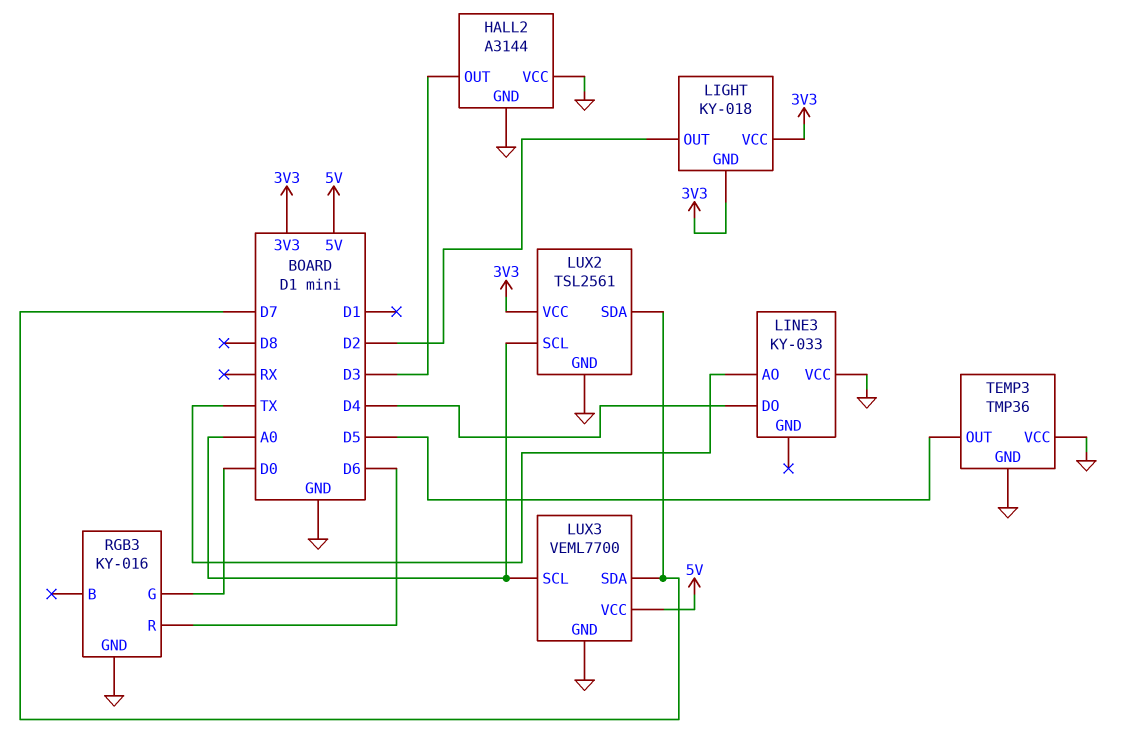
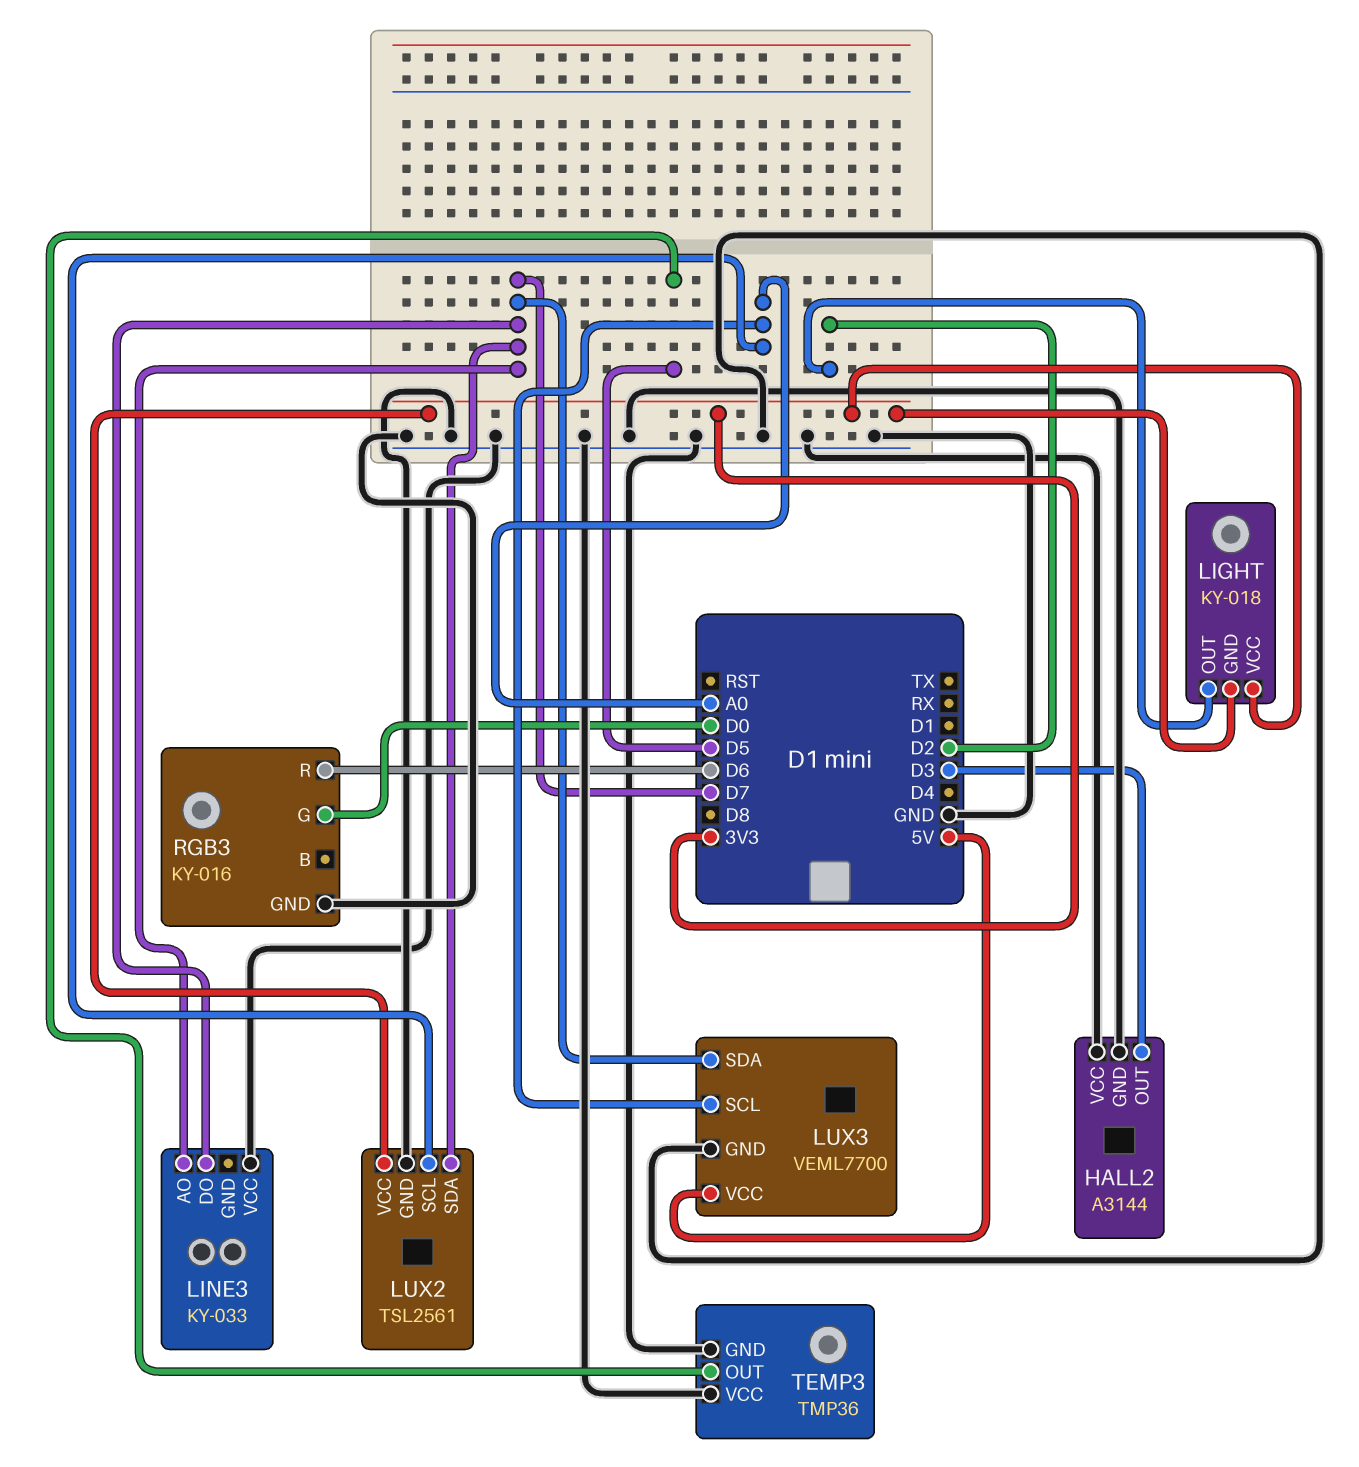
LINE3 pin AO: TX -> D7
LINE3 pin DO: D4 -> D7

